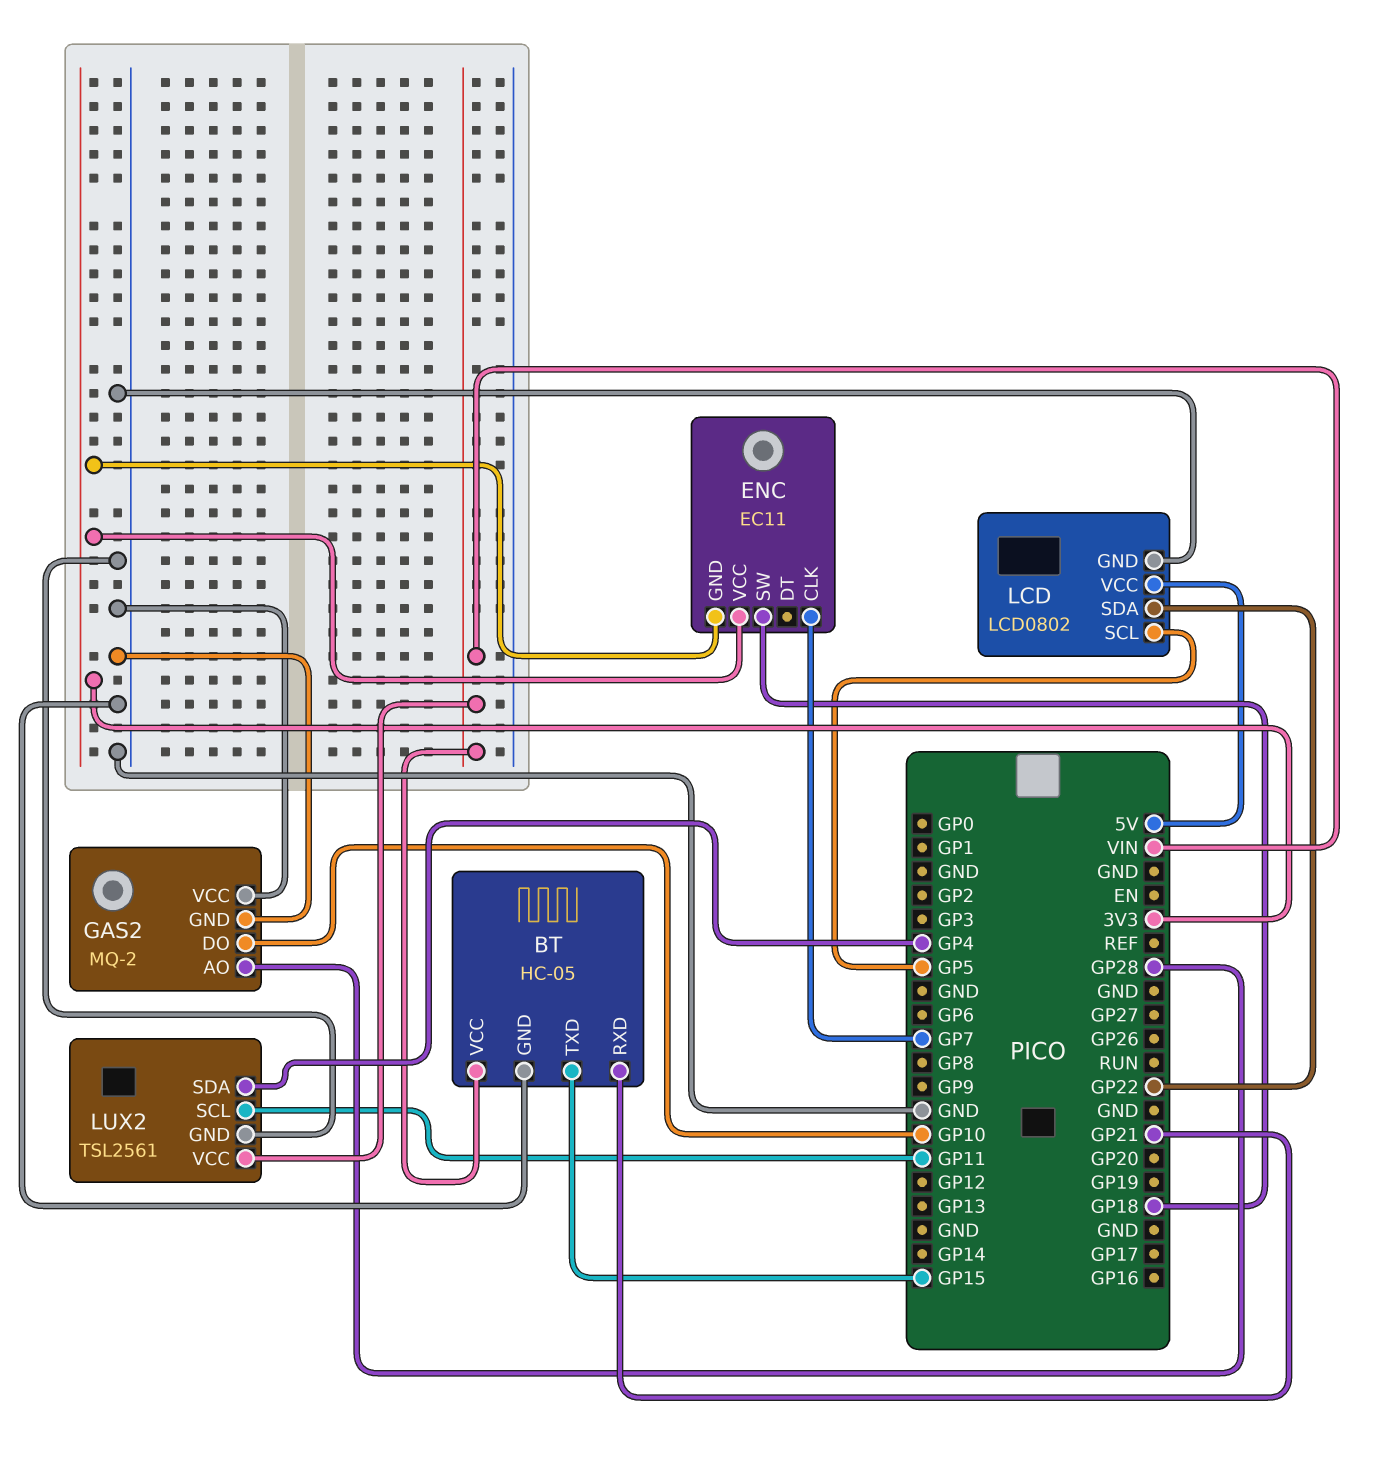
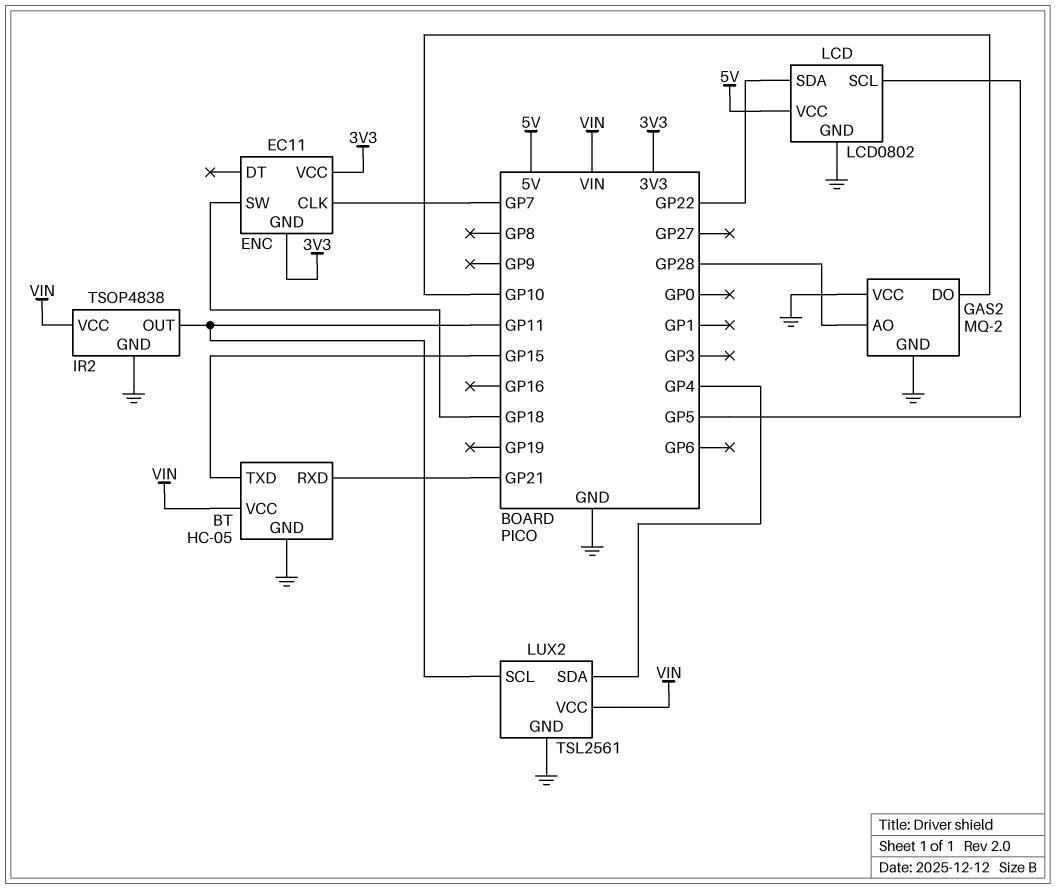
IR2: none -> TSOP4838
IR2 pin GND: none -> GND
IR2 pin OUT: none -> GP11
IR2 pin VCC: none -> VIN

